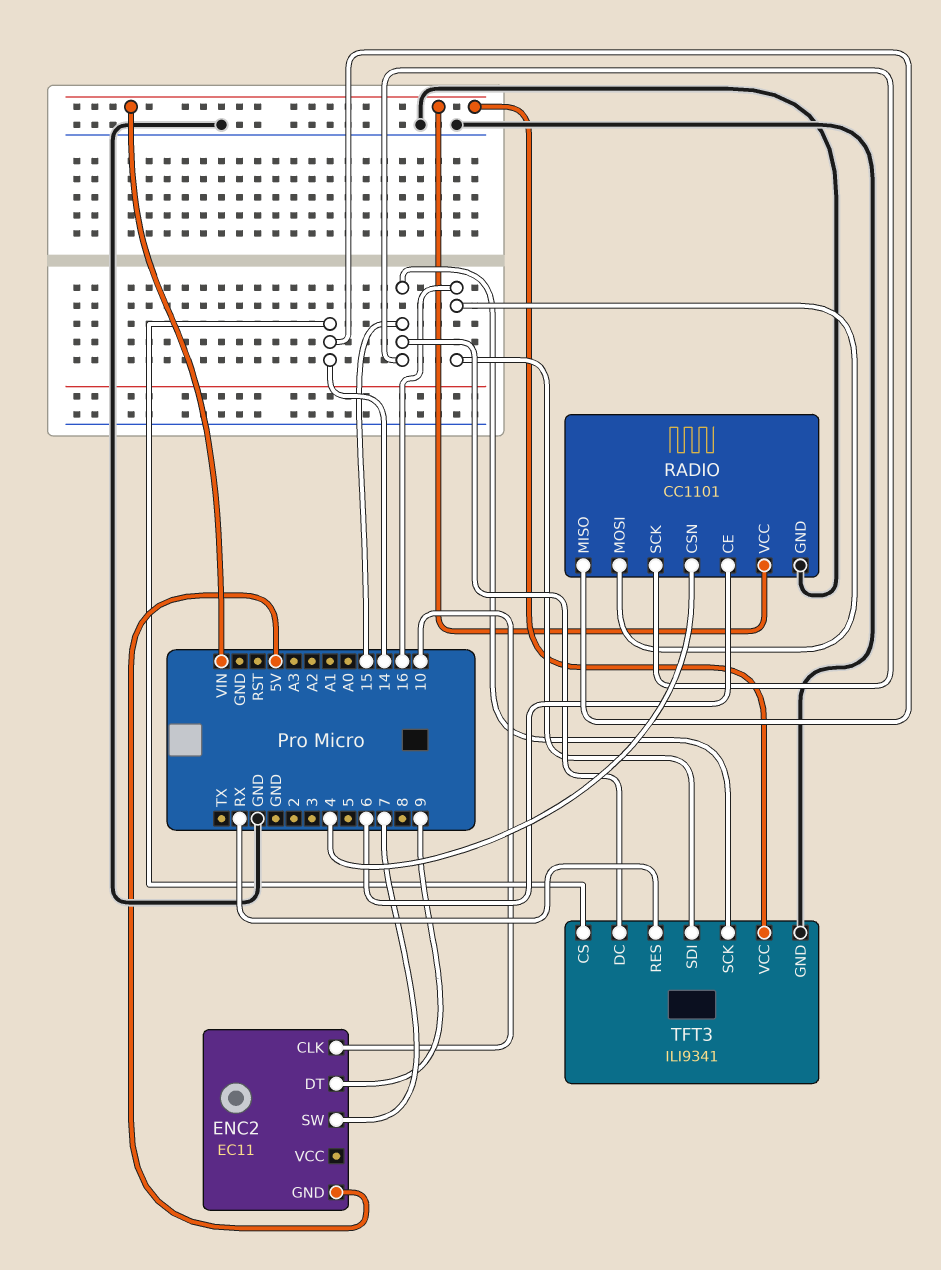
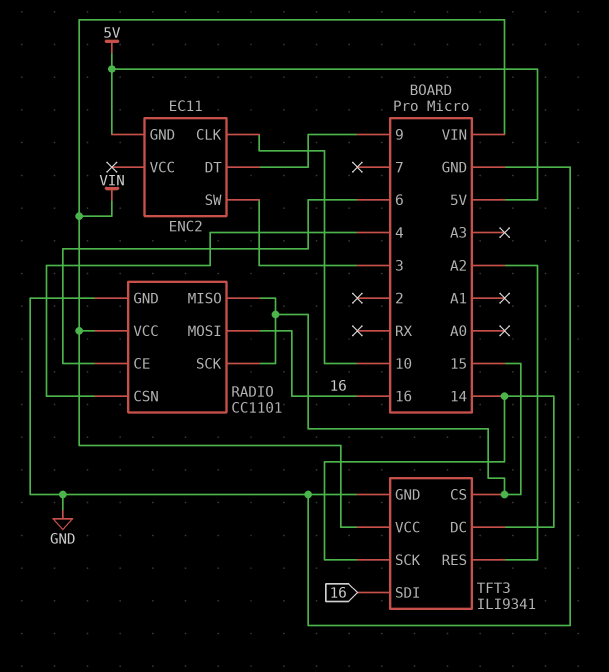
ENC2 pin SW: 7 -> 3
RADIO pin MISO: 14 -> 15
TFT3 pin CS: 14 -> 15
TFT3 pin DC: 15 -> 14
TFT3 pin RES: RX -> A2
TFT3 pin SCK: 15 -> 14

